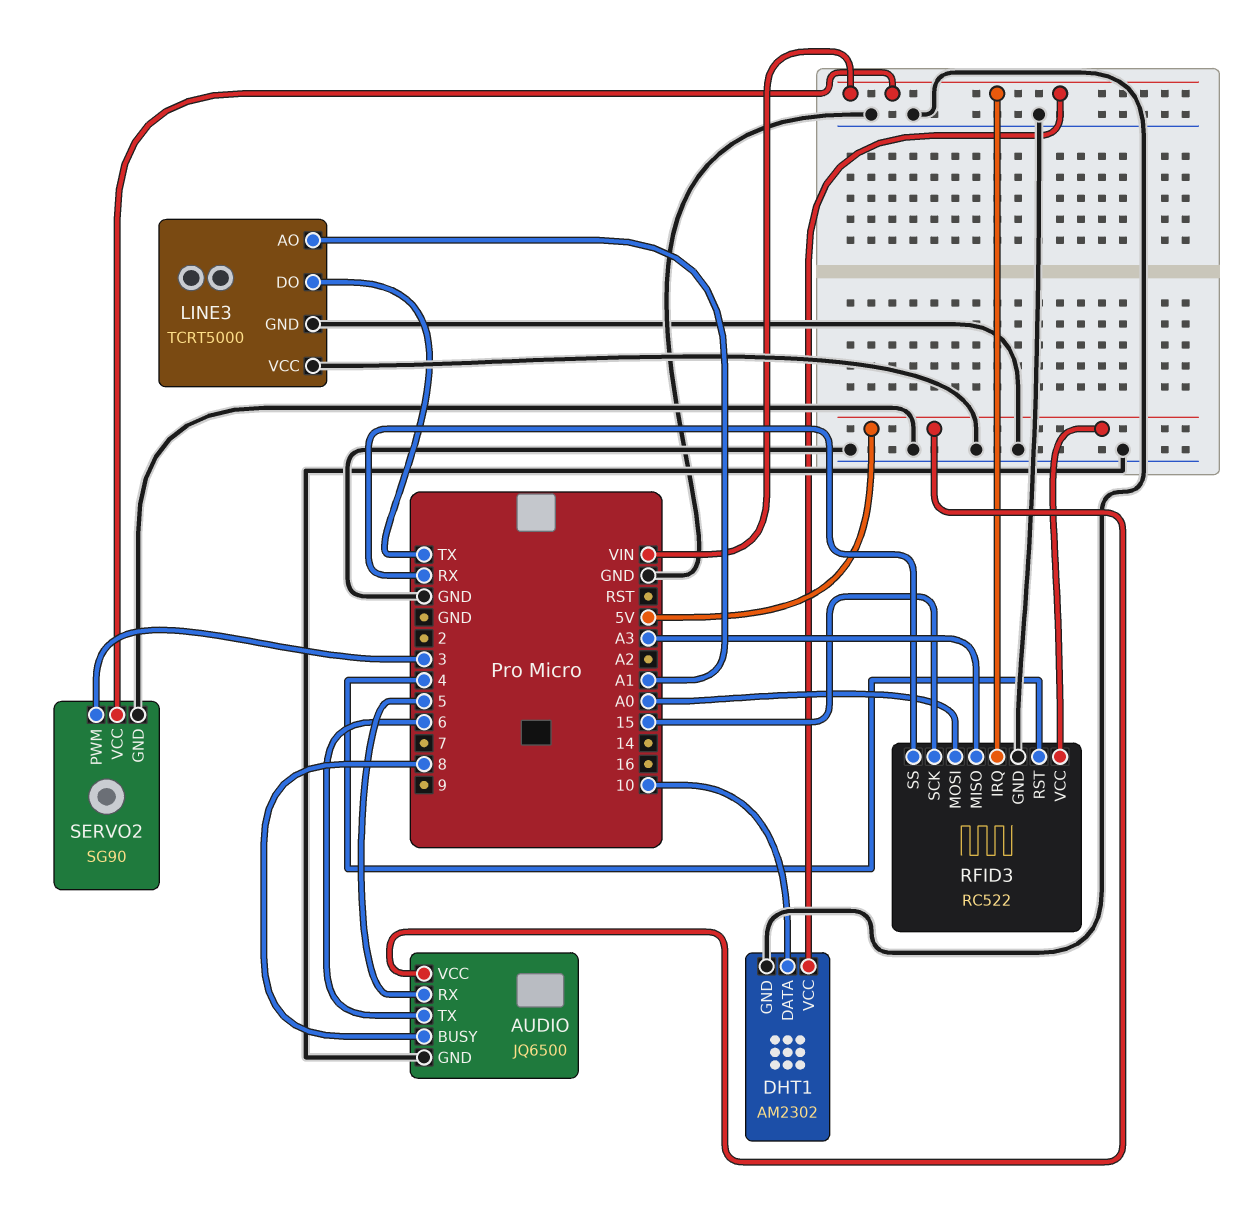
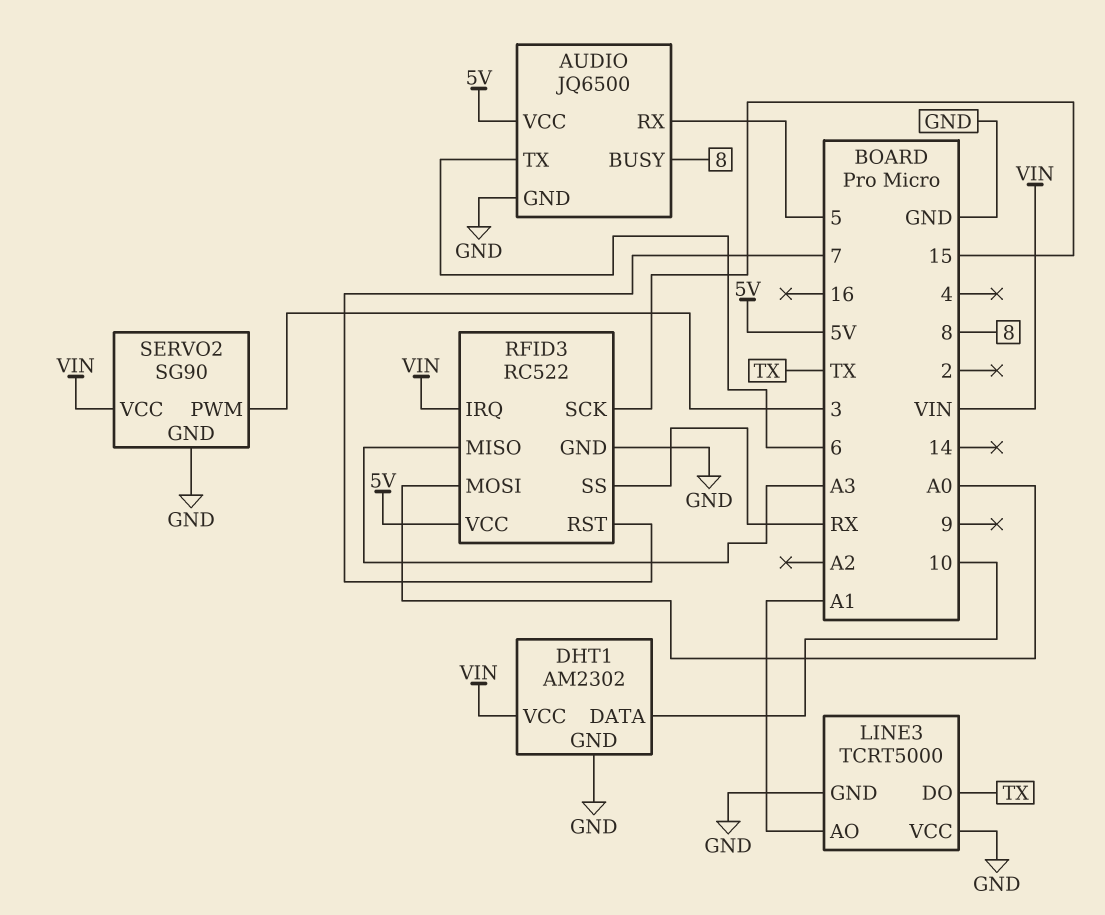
RFID3 pin RST: 4 -> 7

